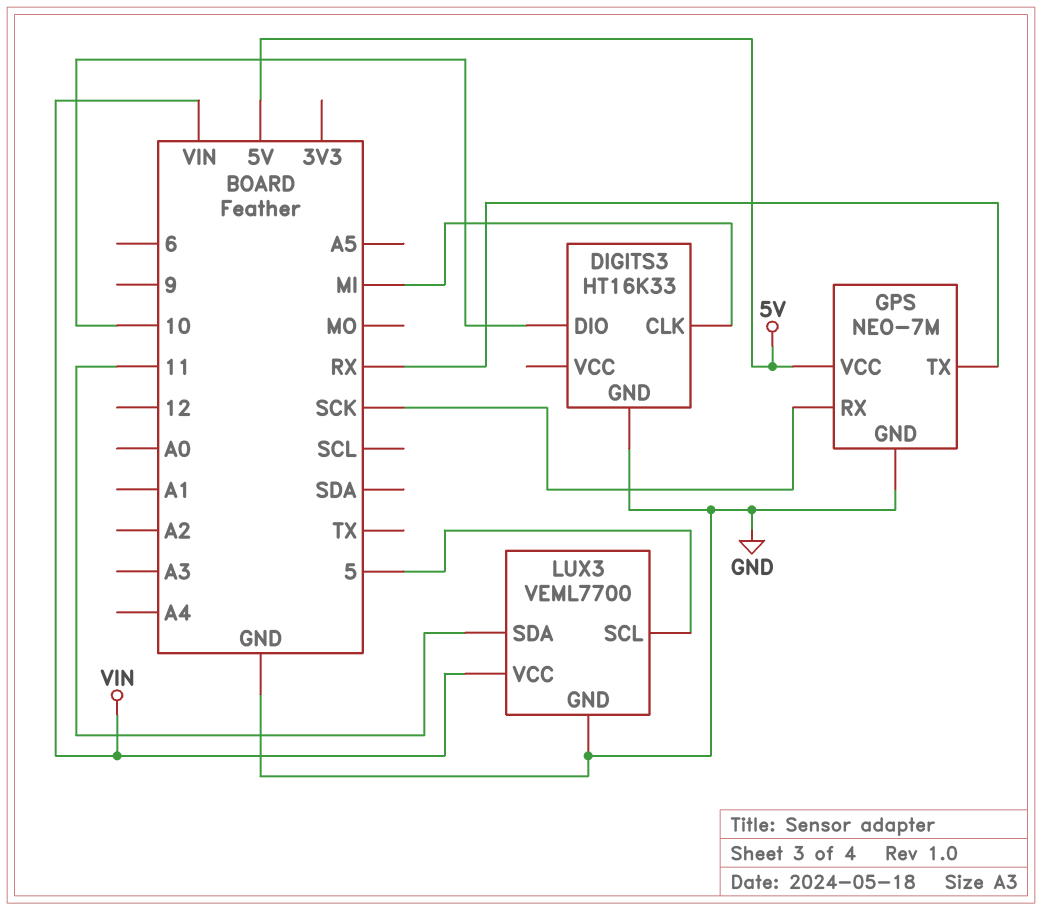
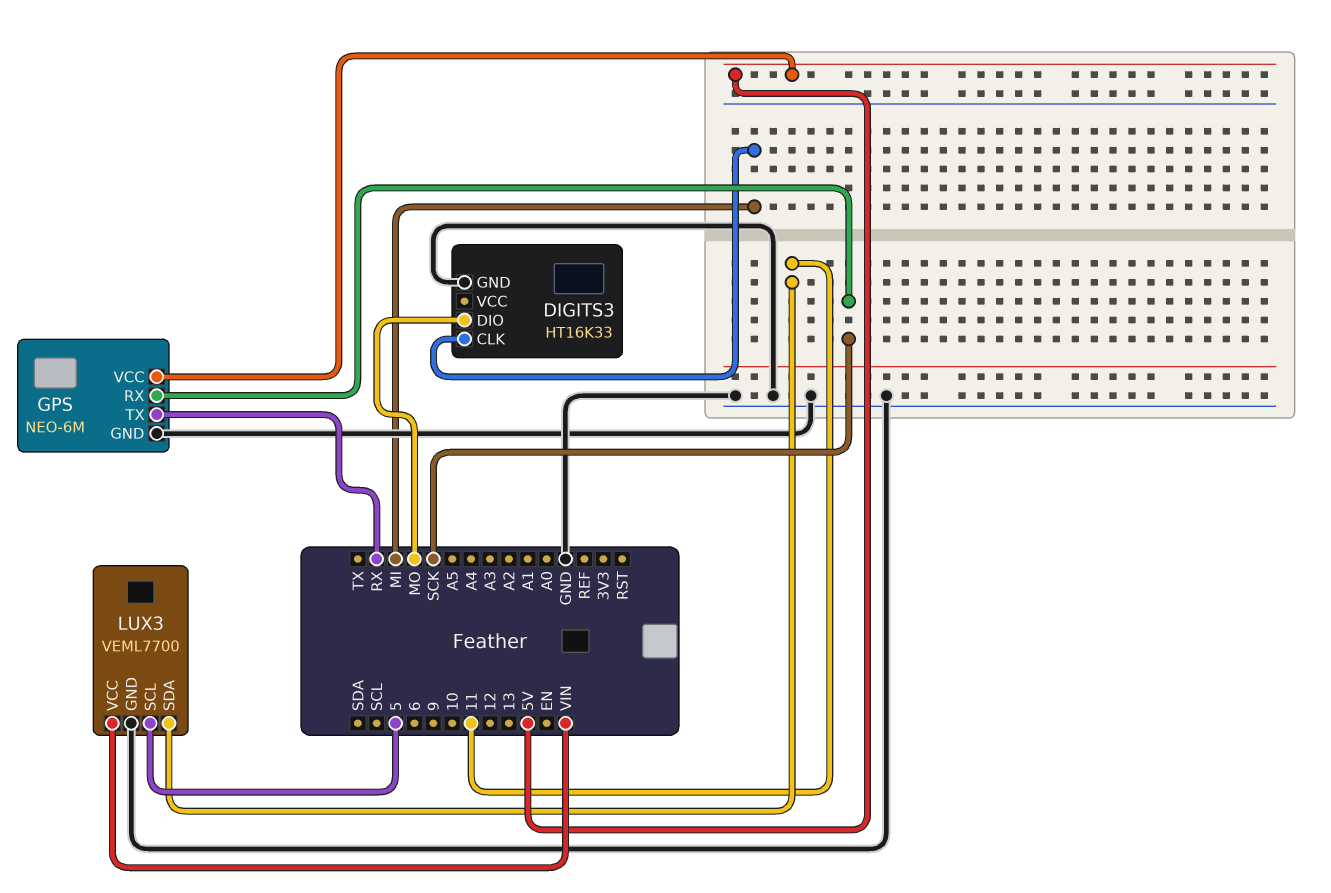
DIGITS3 pin DIO: 10 -> MO
GPS: NEO-7M -> NEO-6M

